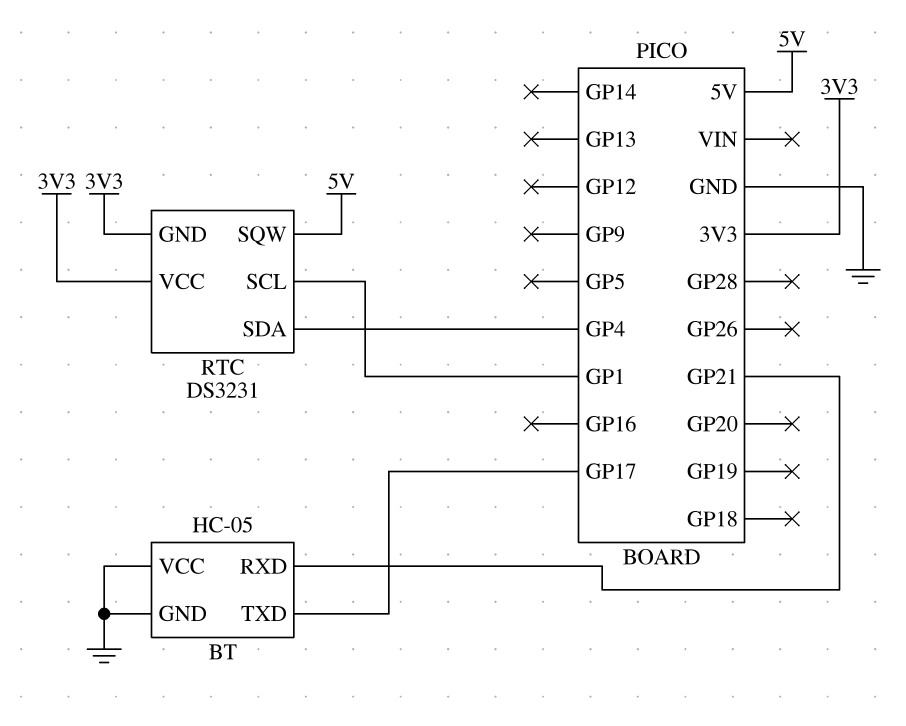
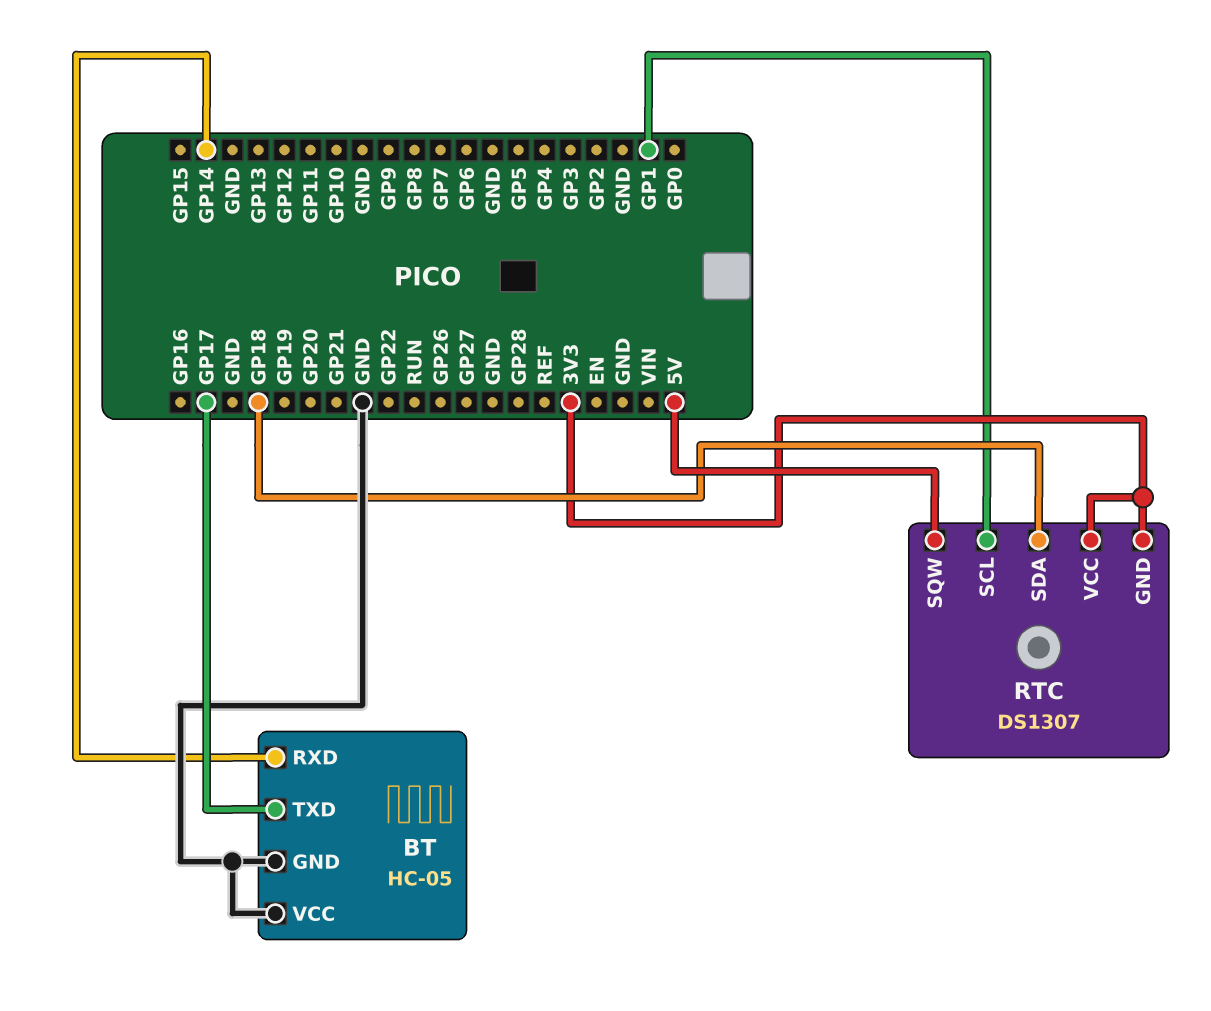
BT pin RXD: GP21 -> GP14
RTC: DS3231 -> DS1307
RTC pin SDA: GP4 -> GP18

